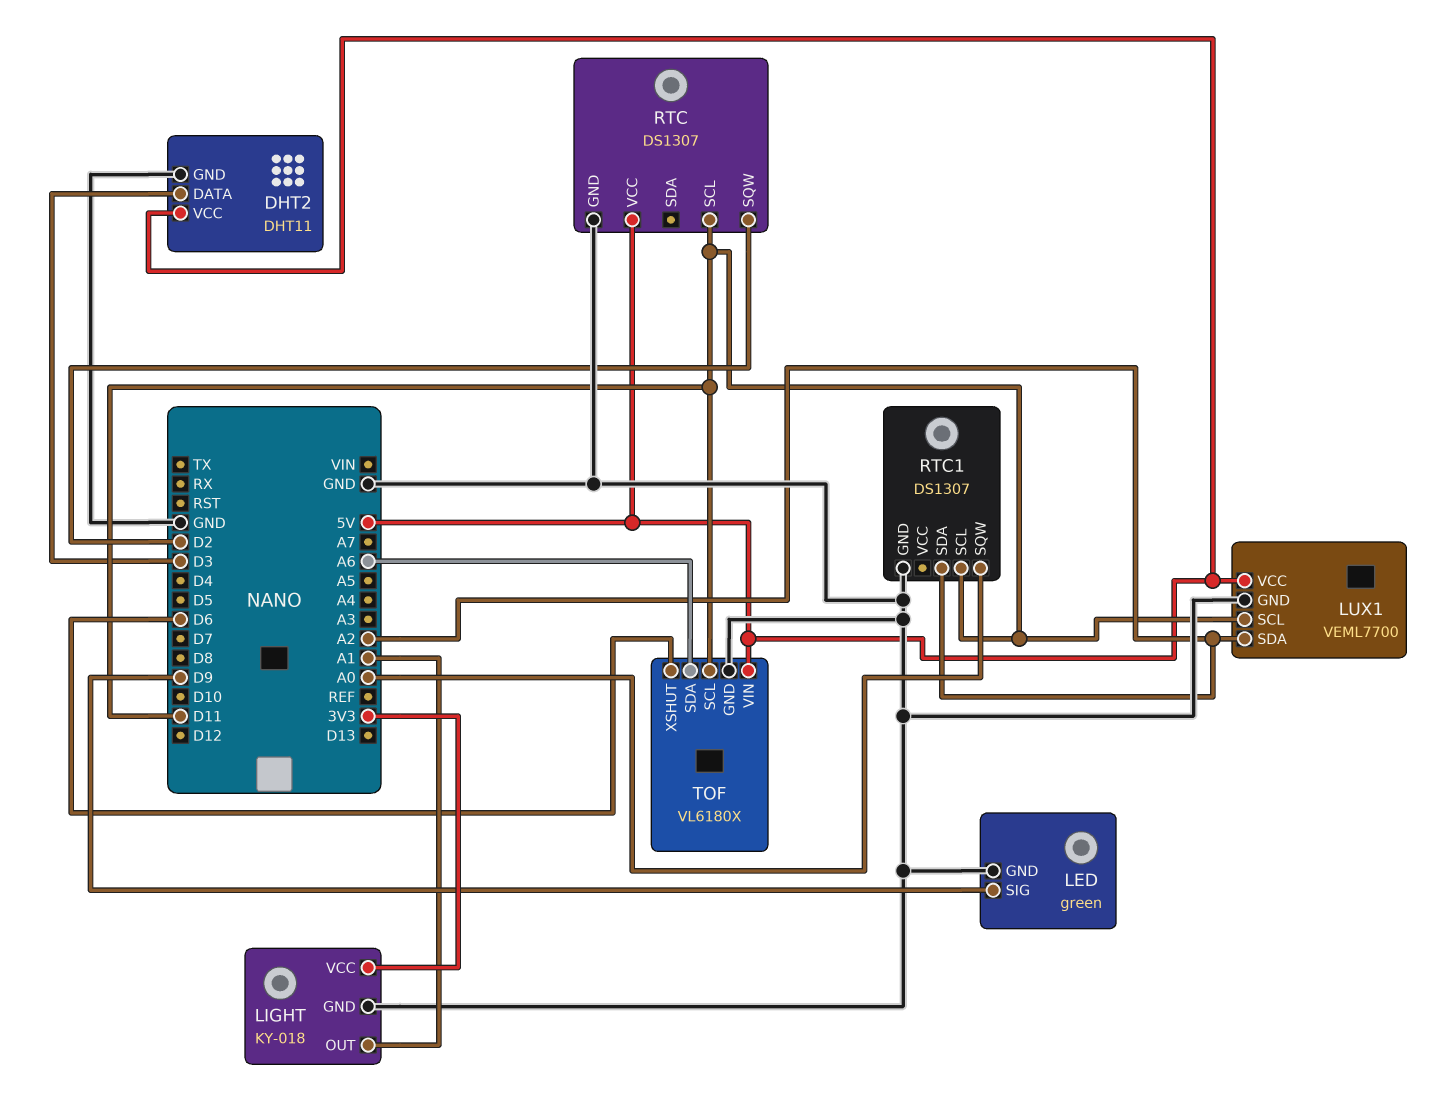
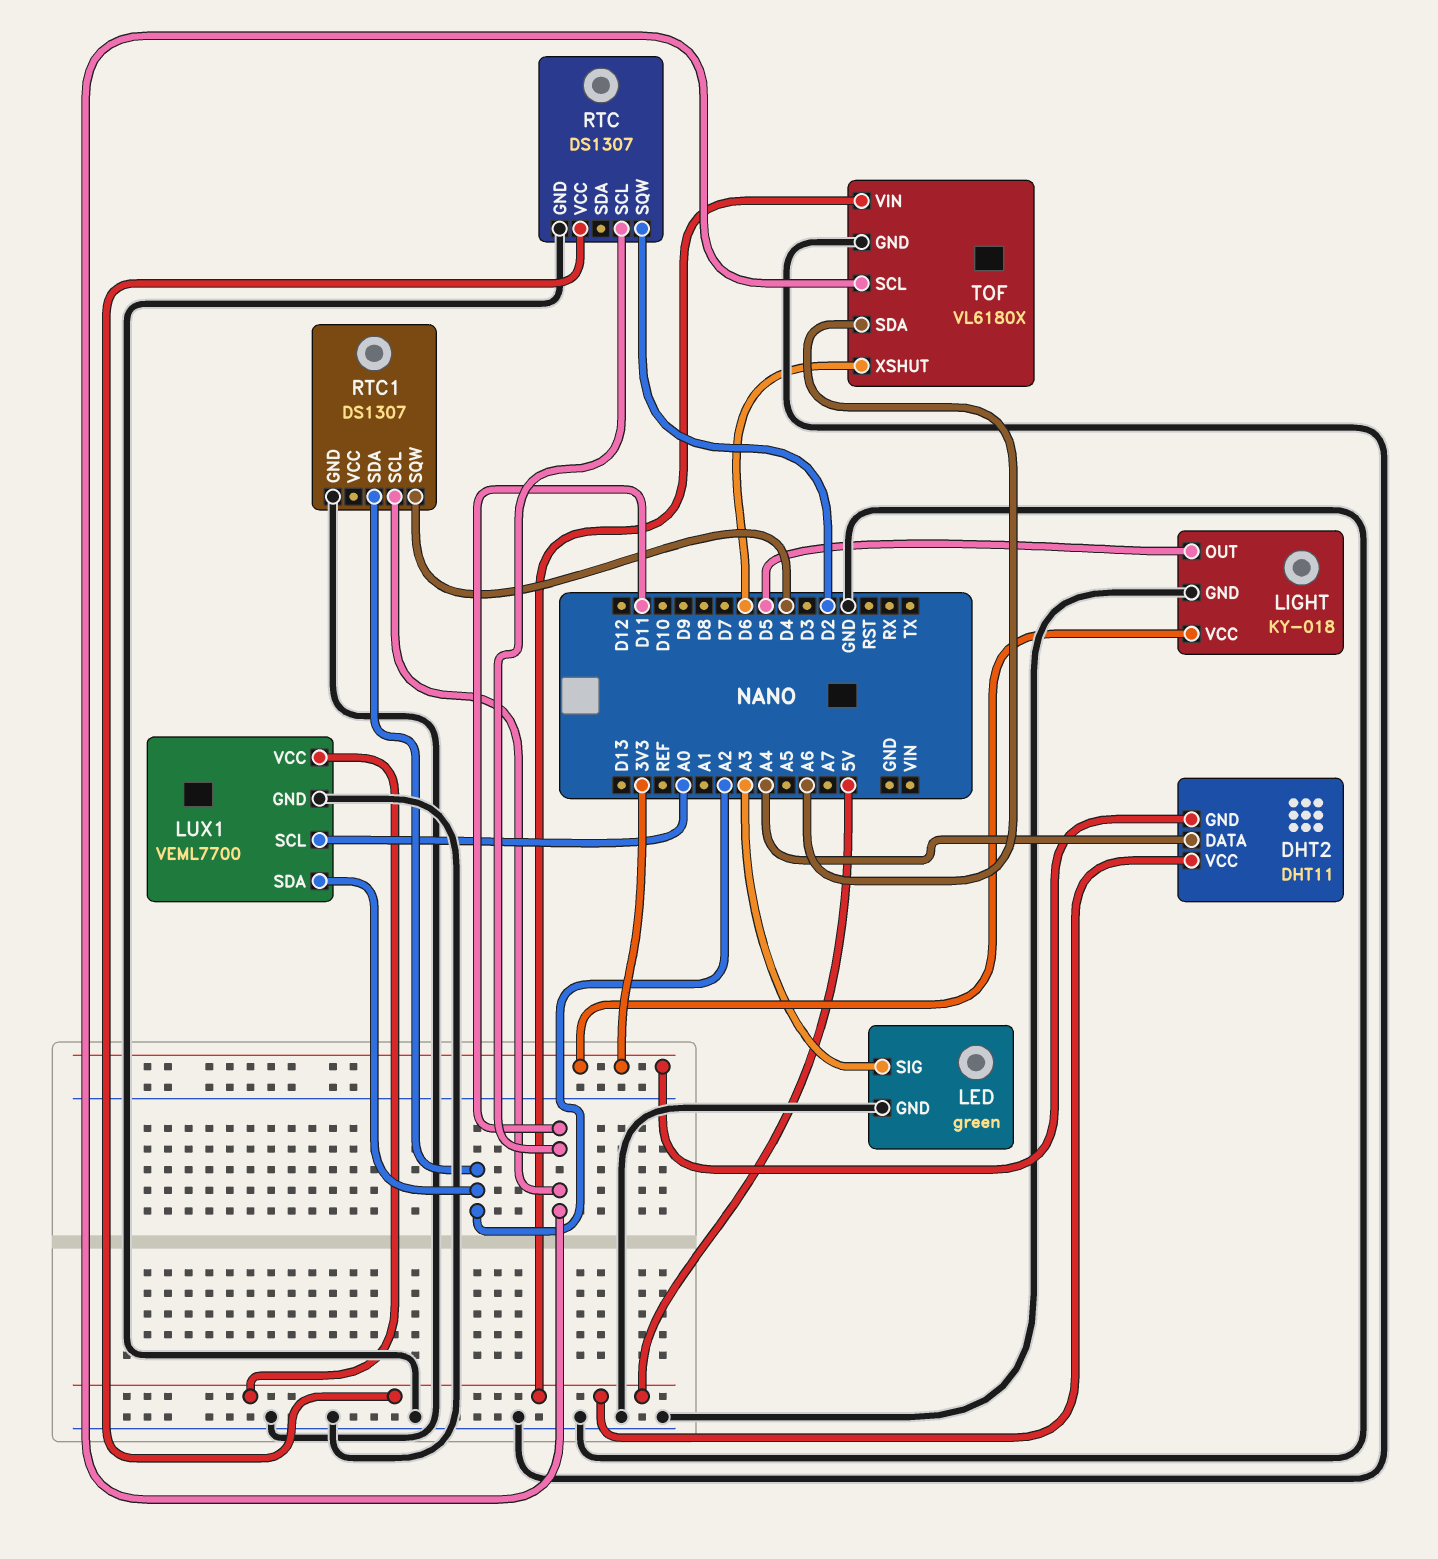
DHT2 pin DATA: D3 -> A4
DHT2 pin GND: GND -> 3V3
LED pin SIG: D9 -> A3
LIGHT pin OUT: A1 -> D5
LUX1 pin SCL: D11 -> A0
RTC1 pin SQW: A0 -> D4

